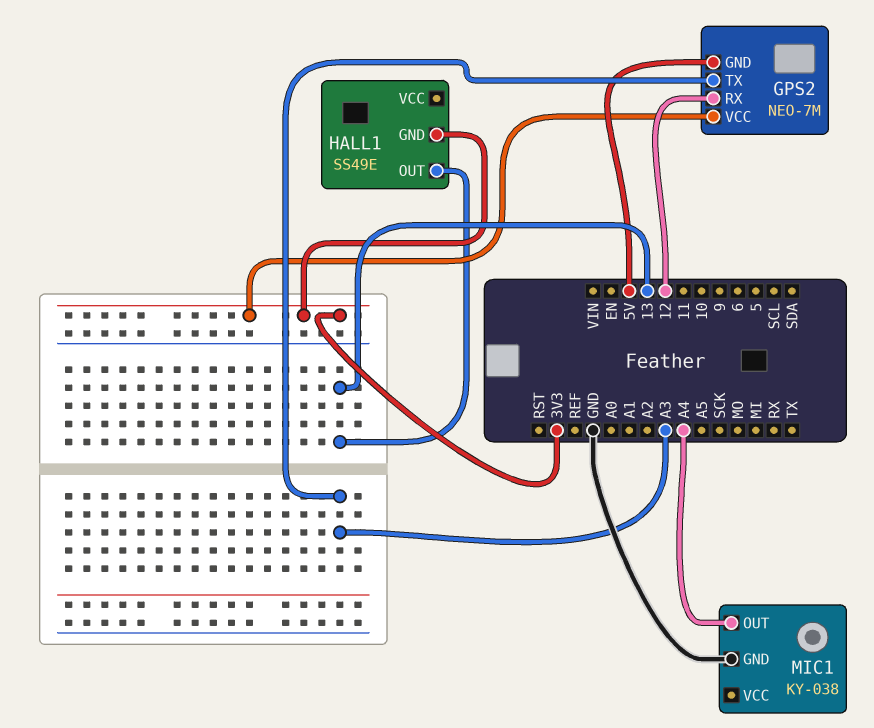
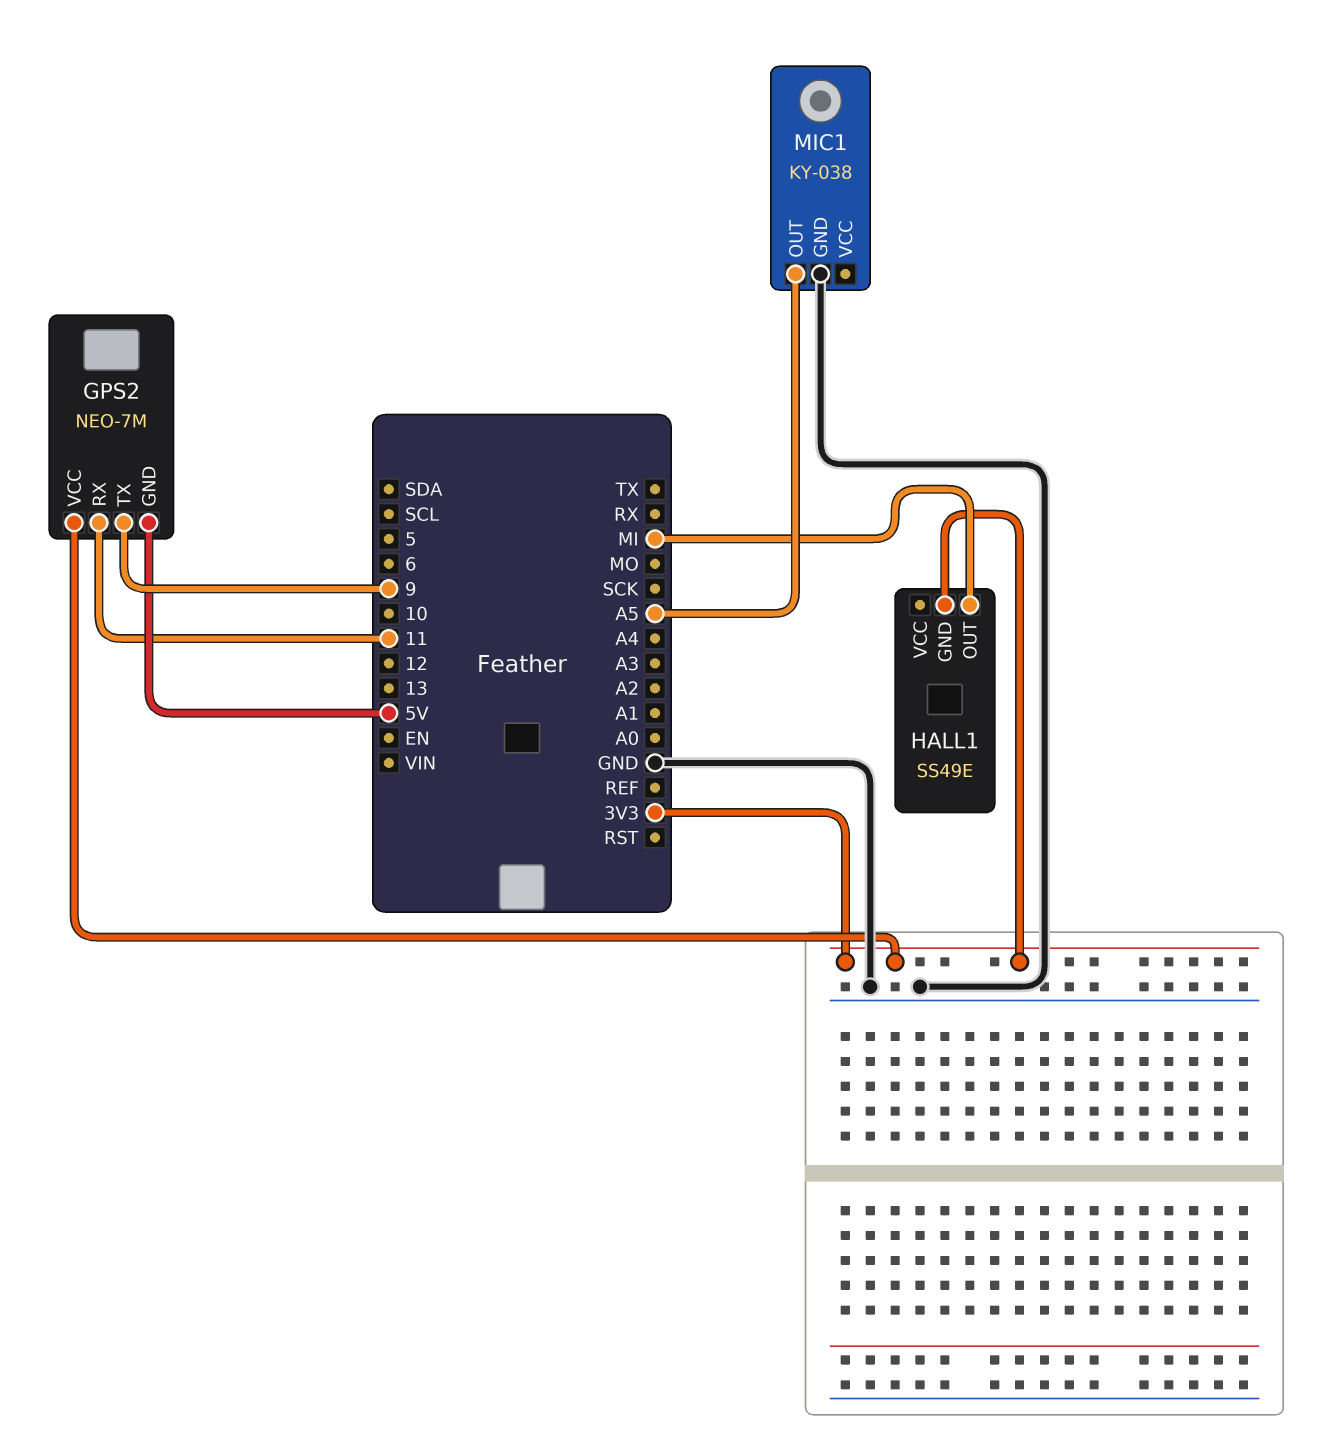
GPS2 pin RX: 12 -> 11
GPS2 pin TX: A3 -> 9
HALL1 pin OUT: 13 -> MI
MIC1 pin OUT: A4 -> A5

